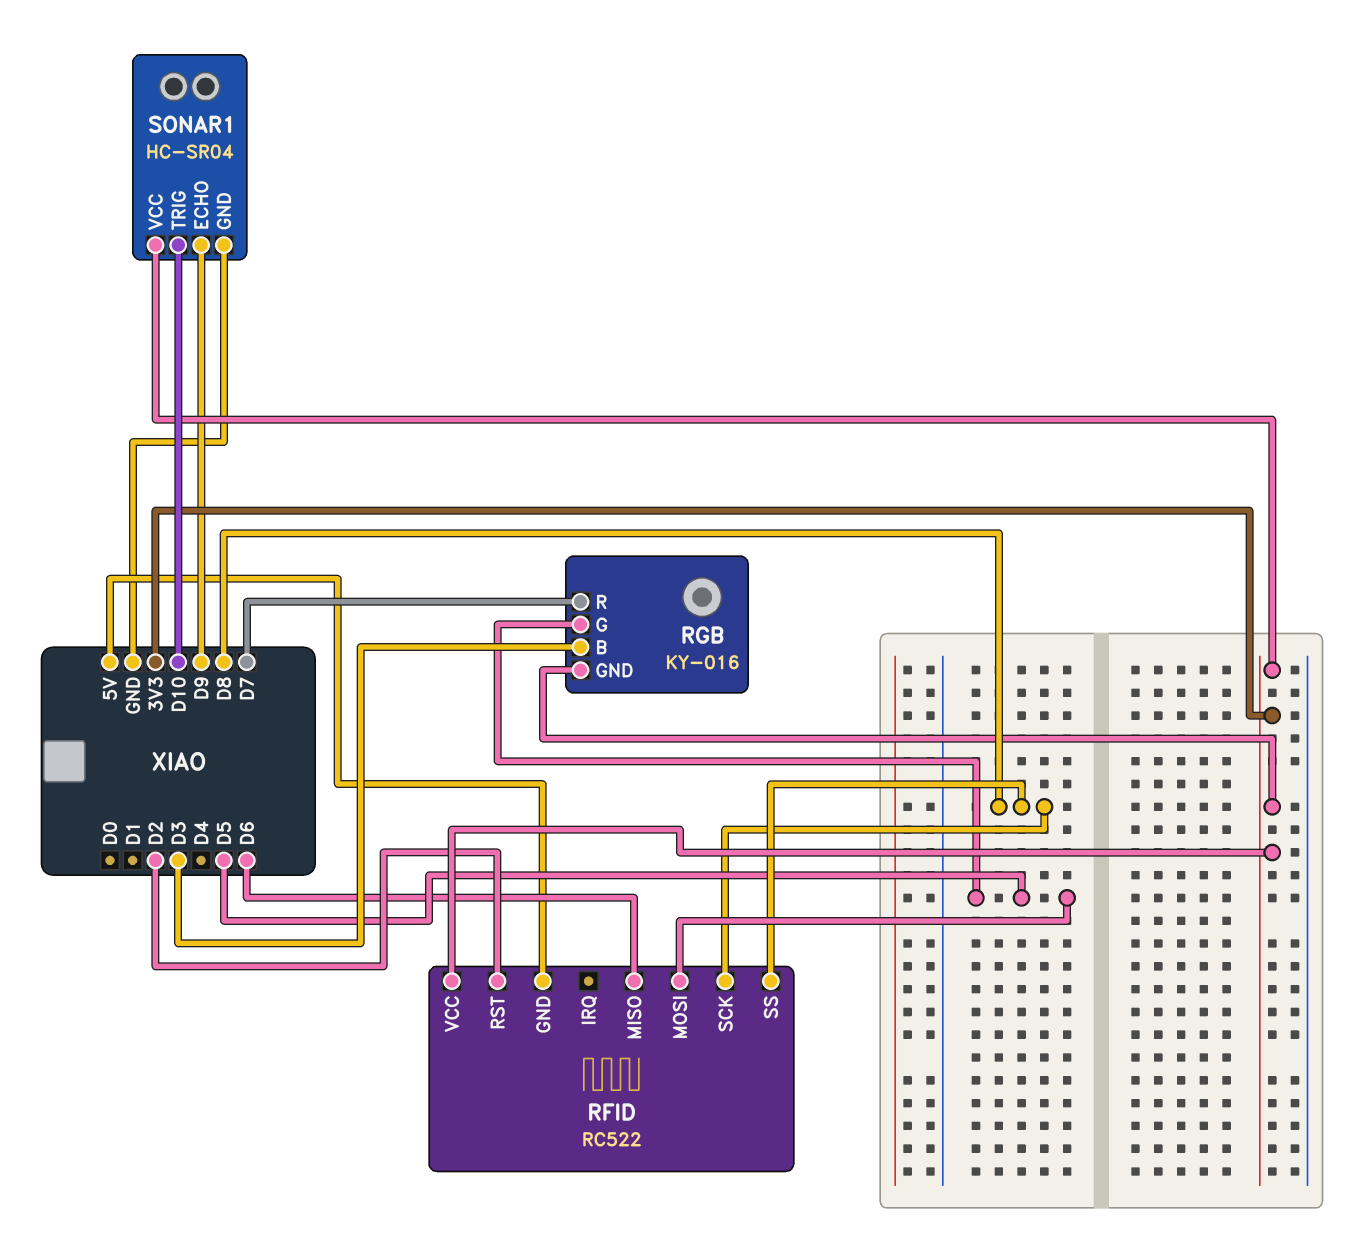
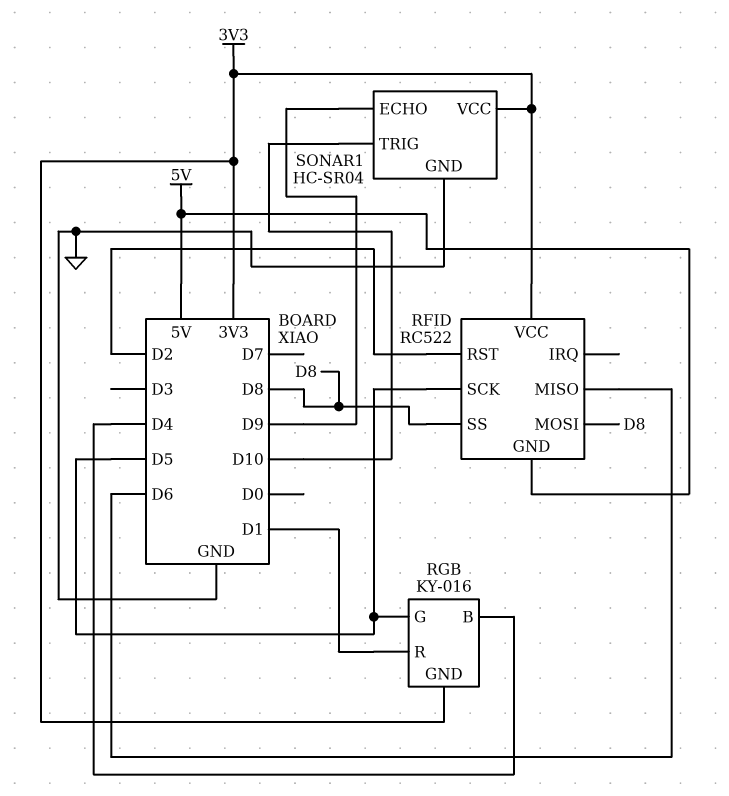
RFID pin MOSI: D5 -> D8
RFID pin SCK: D8 -> D5
RGB pin B: D3 -> D4
RGB pin R: D7 -> D1

